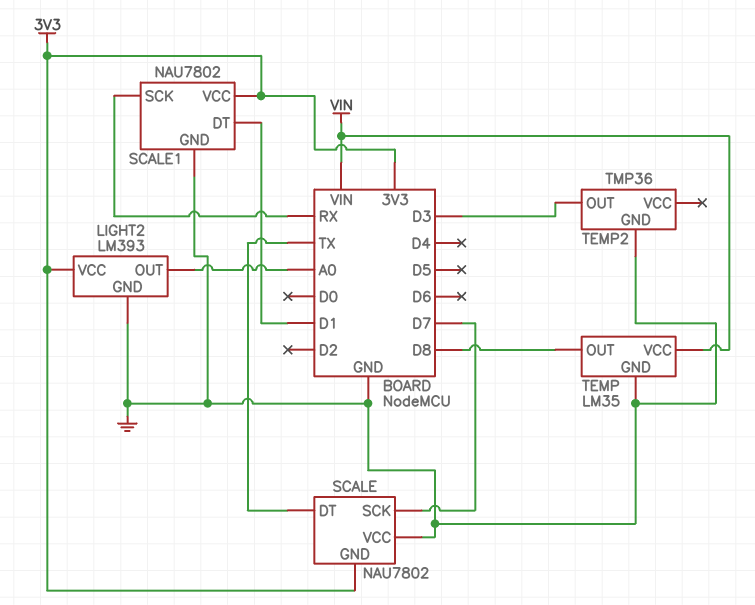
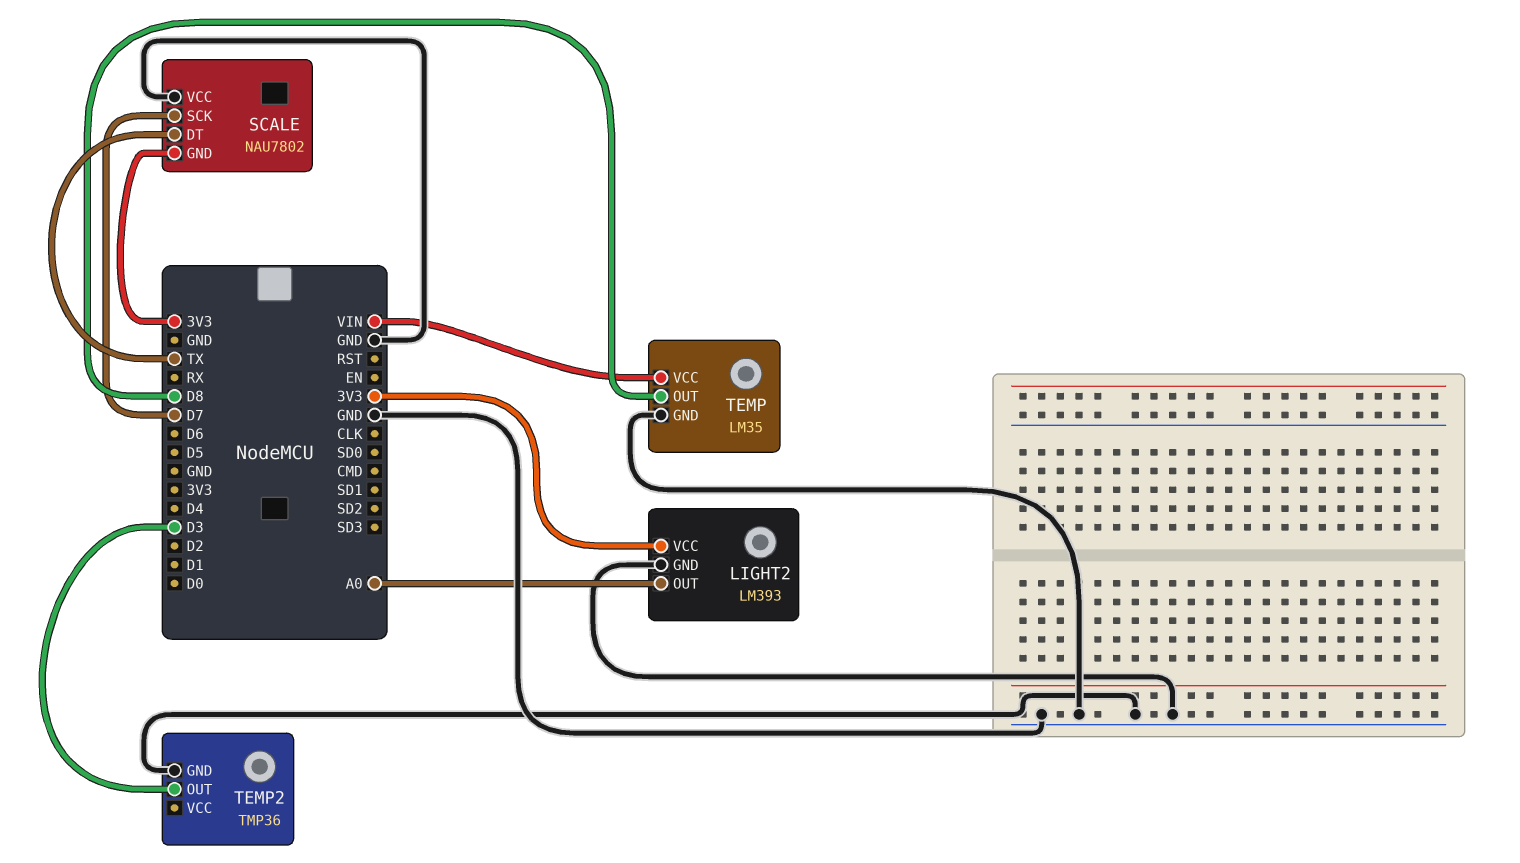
SCALE1: NAU7802 -> none
SCALE1 pin DT: D1 -> none
SCALE1 pin GND: GND -> none
SCALE1 pin SCK: RX -> none
SCALE1 pin VCC: 3V3 -> none

